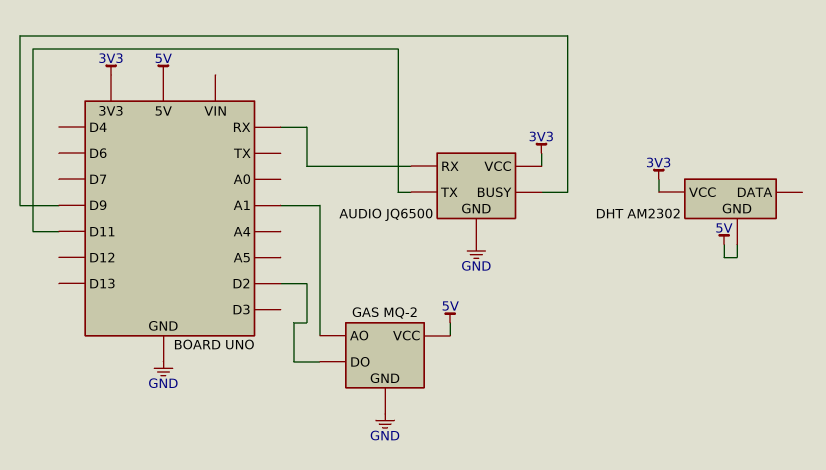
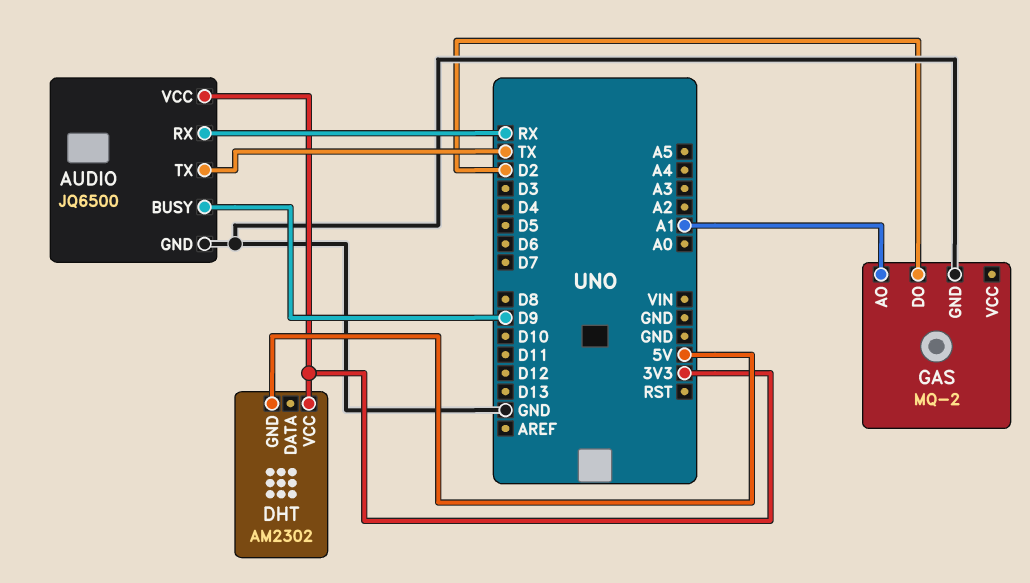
AUDIO pin TX: D11 -> TX
GAS pin VCC: 5V -> none

